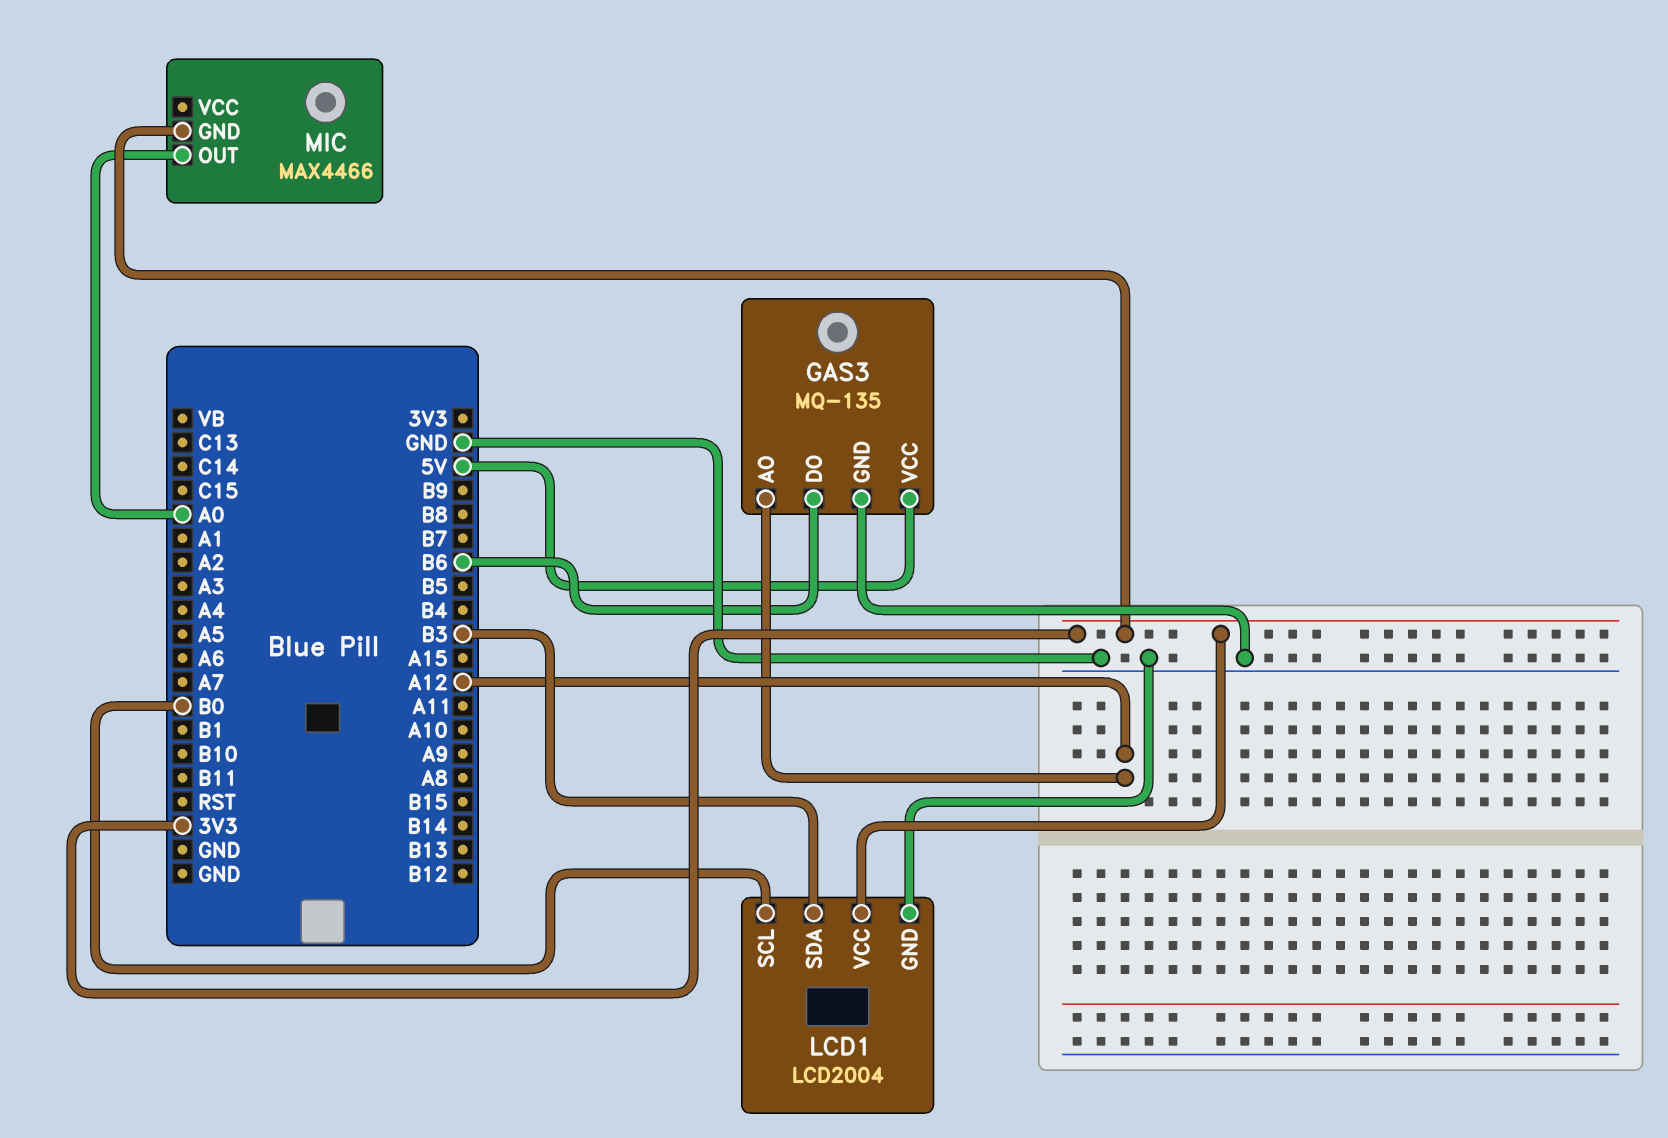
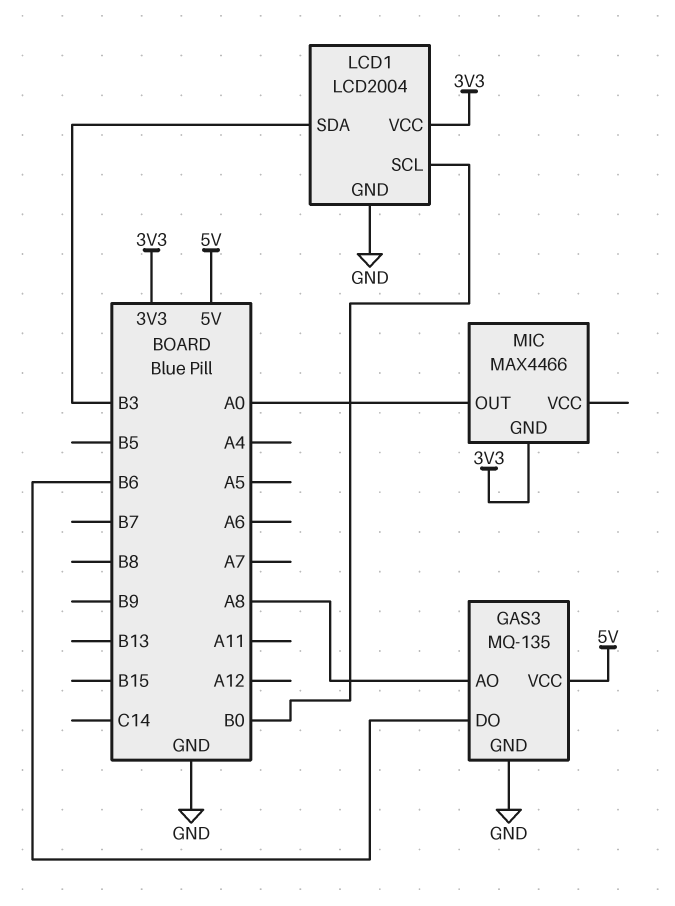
GAS3 pin AO: A12 -> A8

